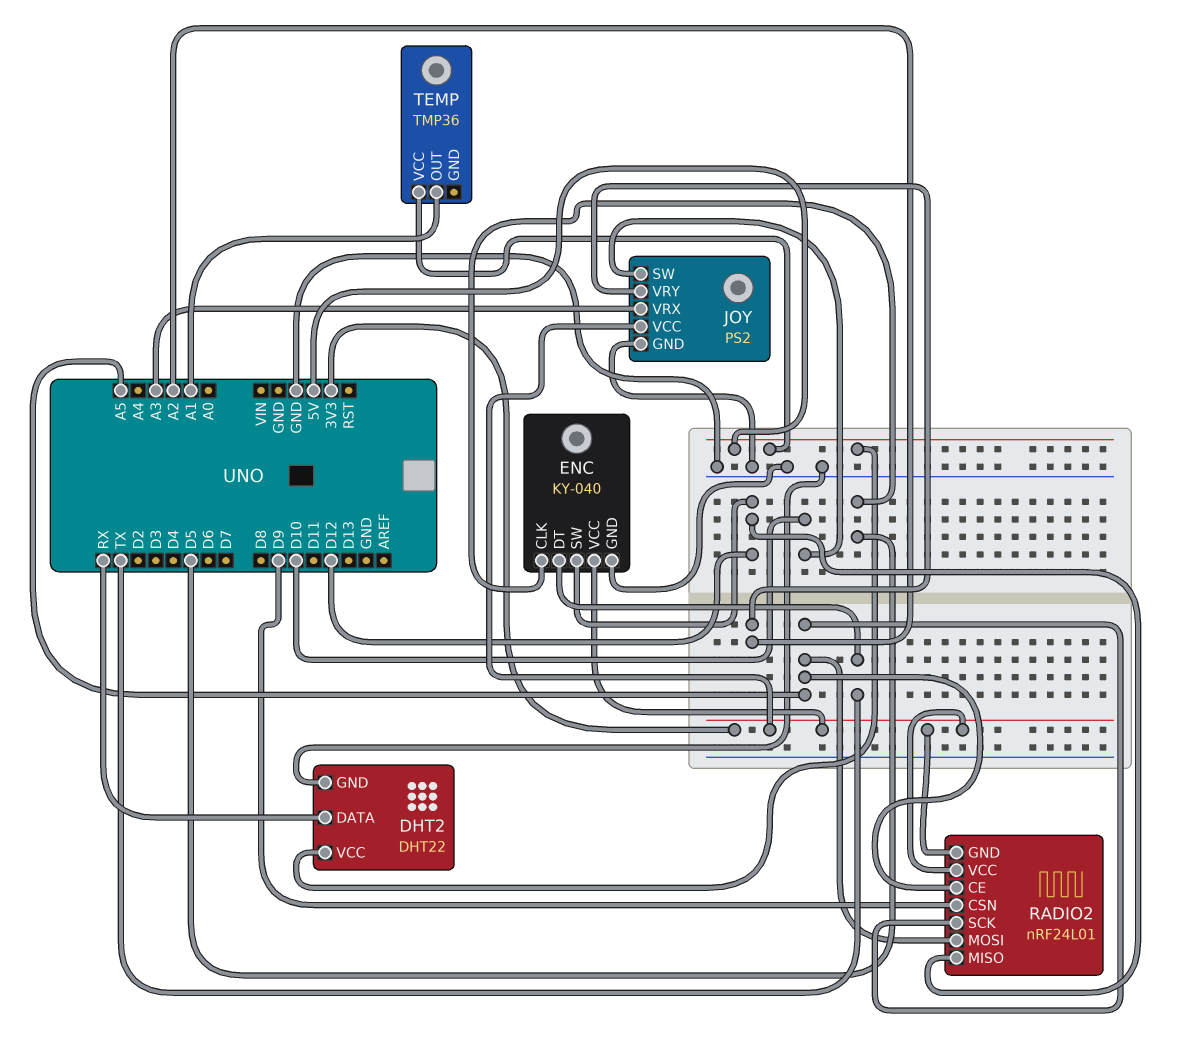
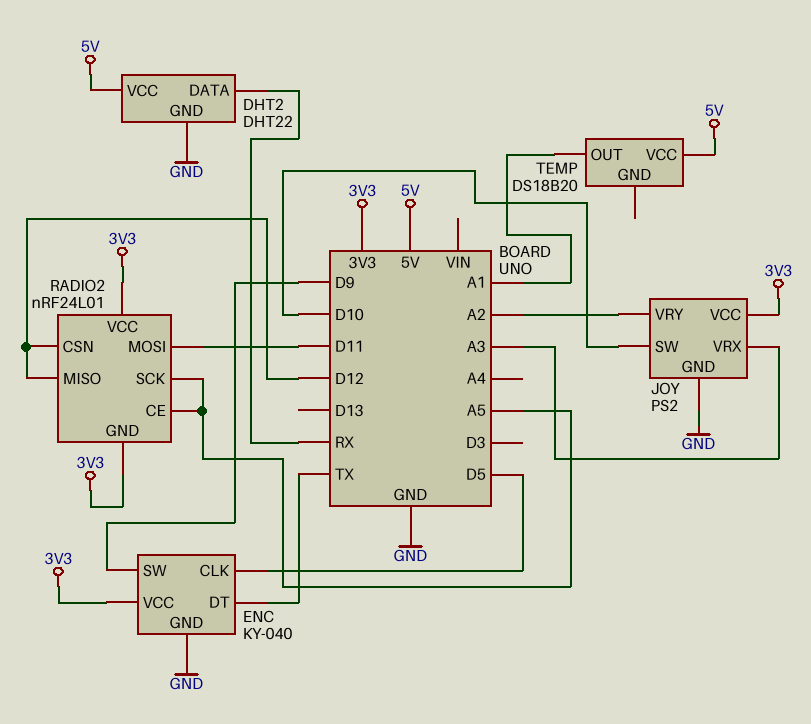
ENC pin SW: D12 -> D9
RADIO2 pin CSN: D9 -> D12
RADIO2 pin MOSI: A5 -> D11
TEMP: TMP36 -> DS18B20

